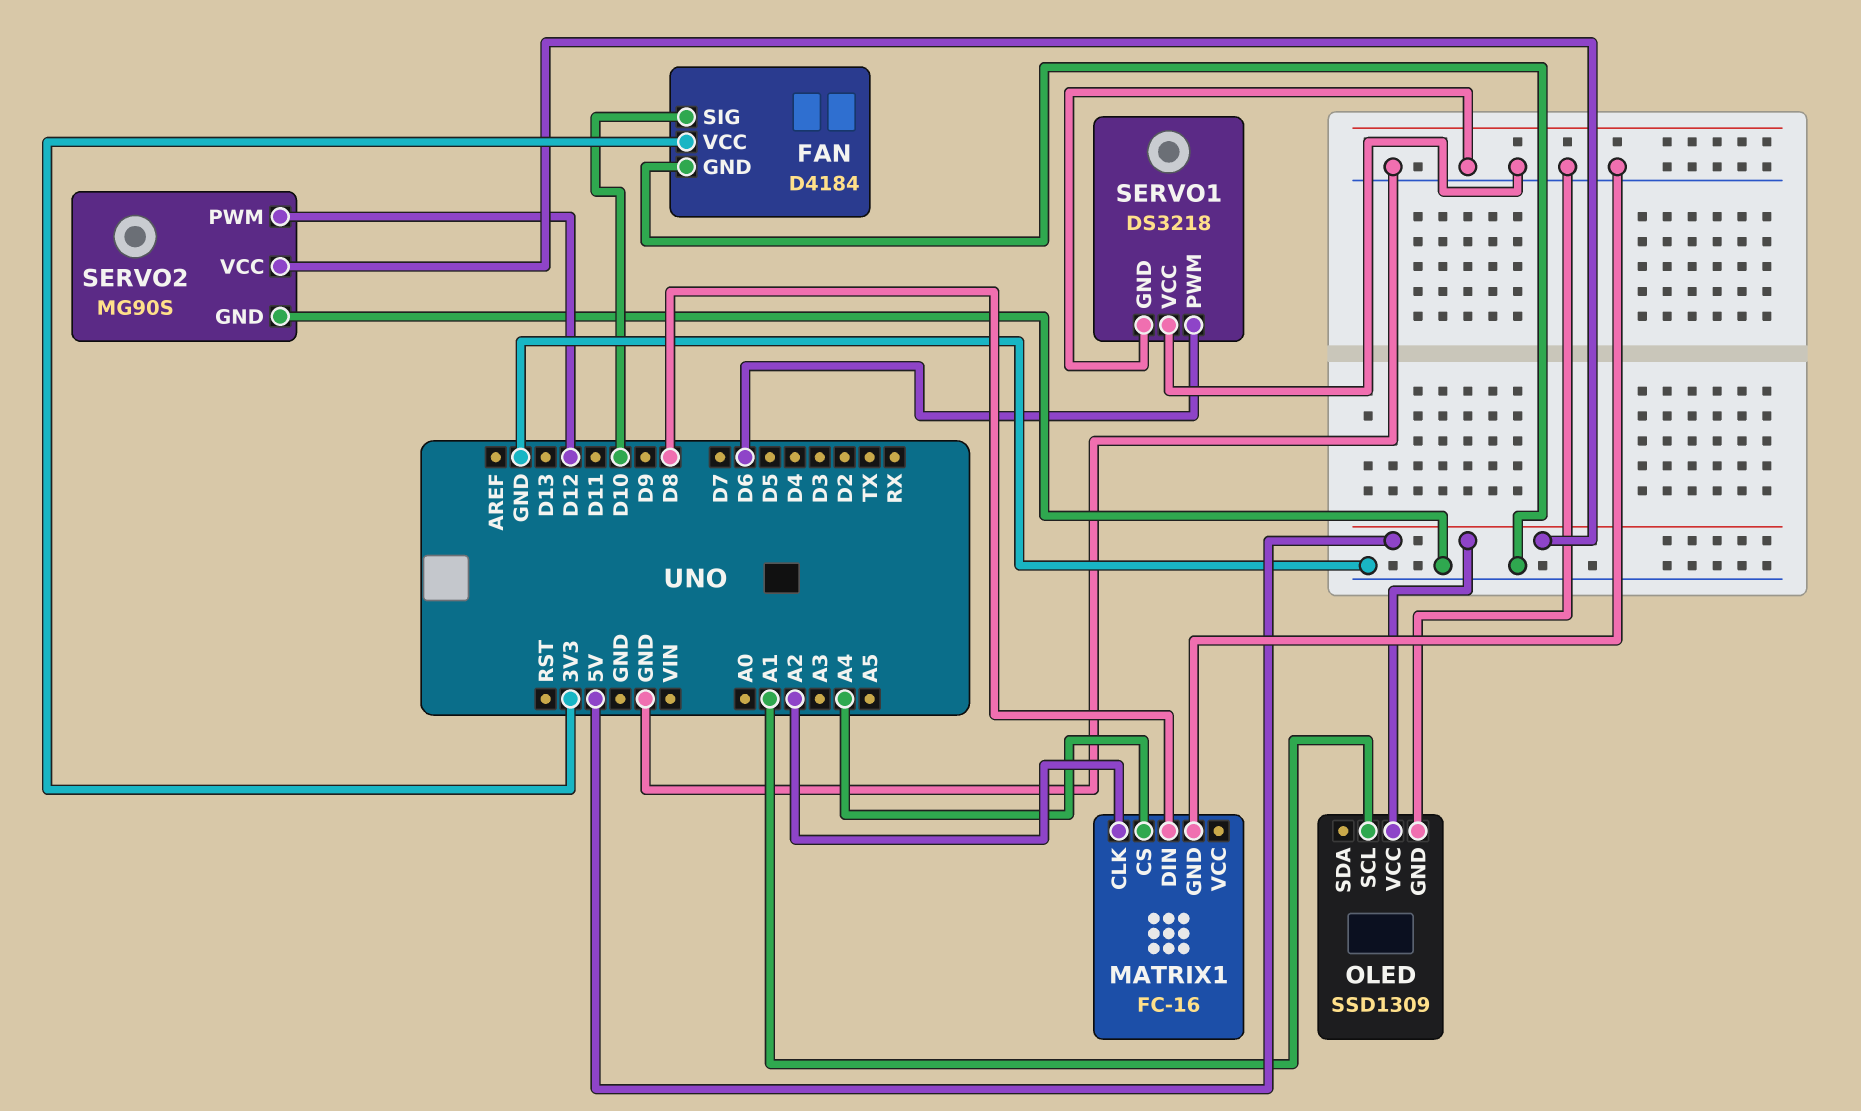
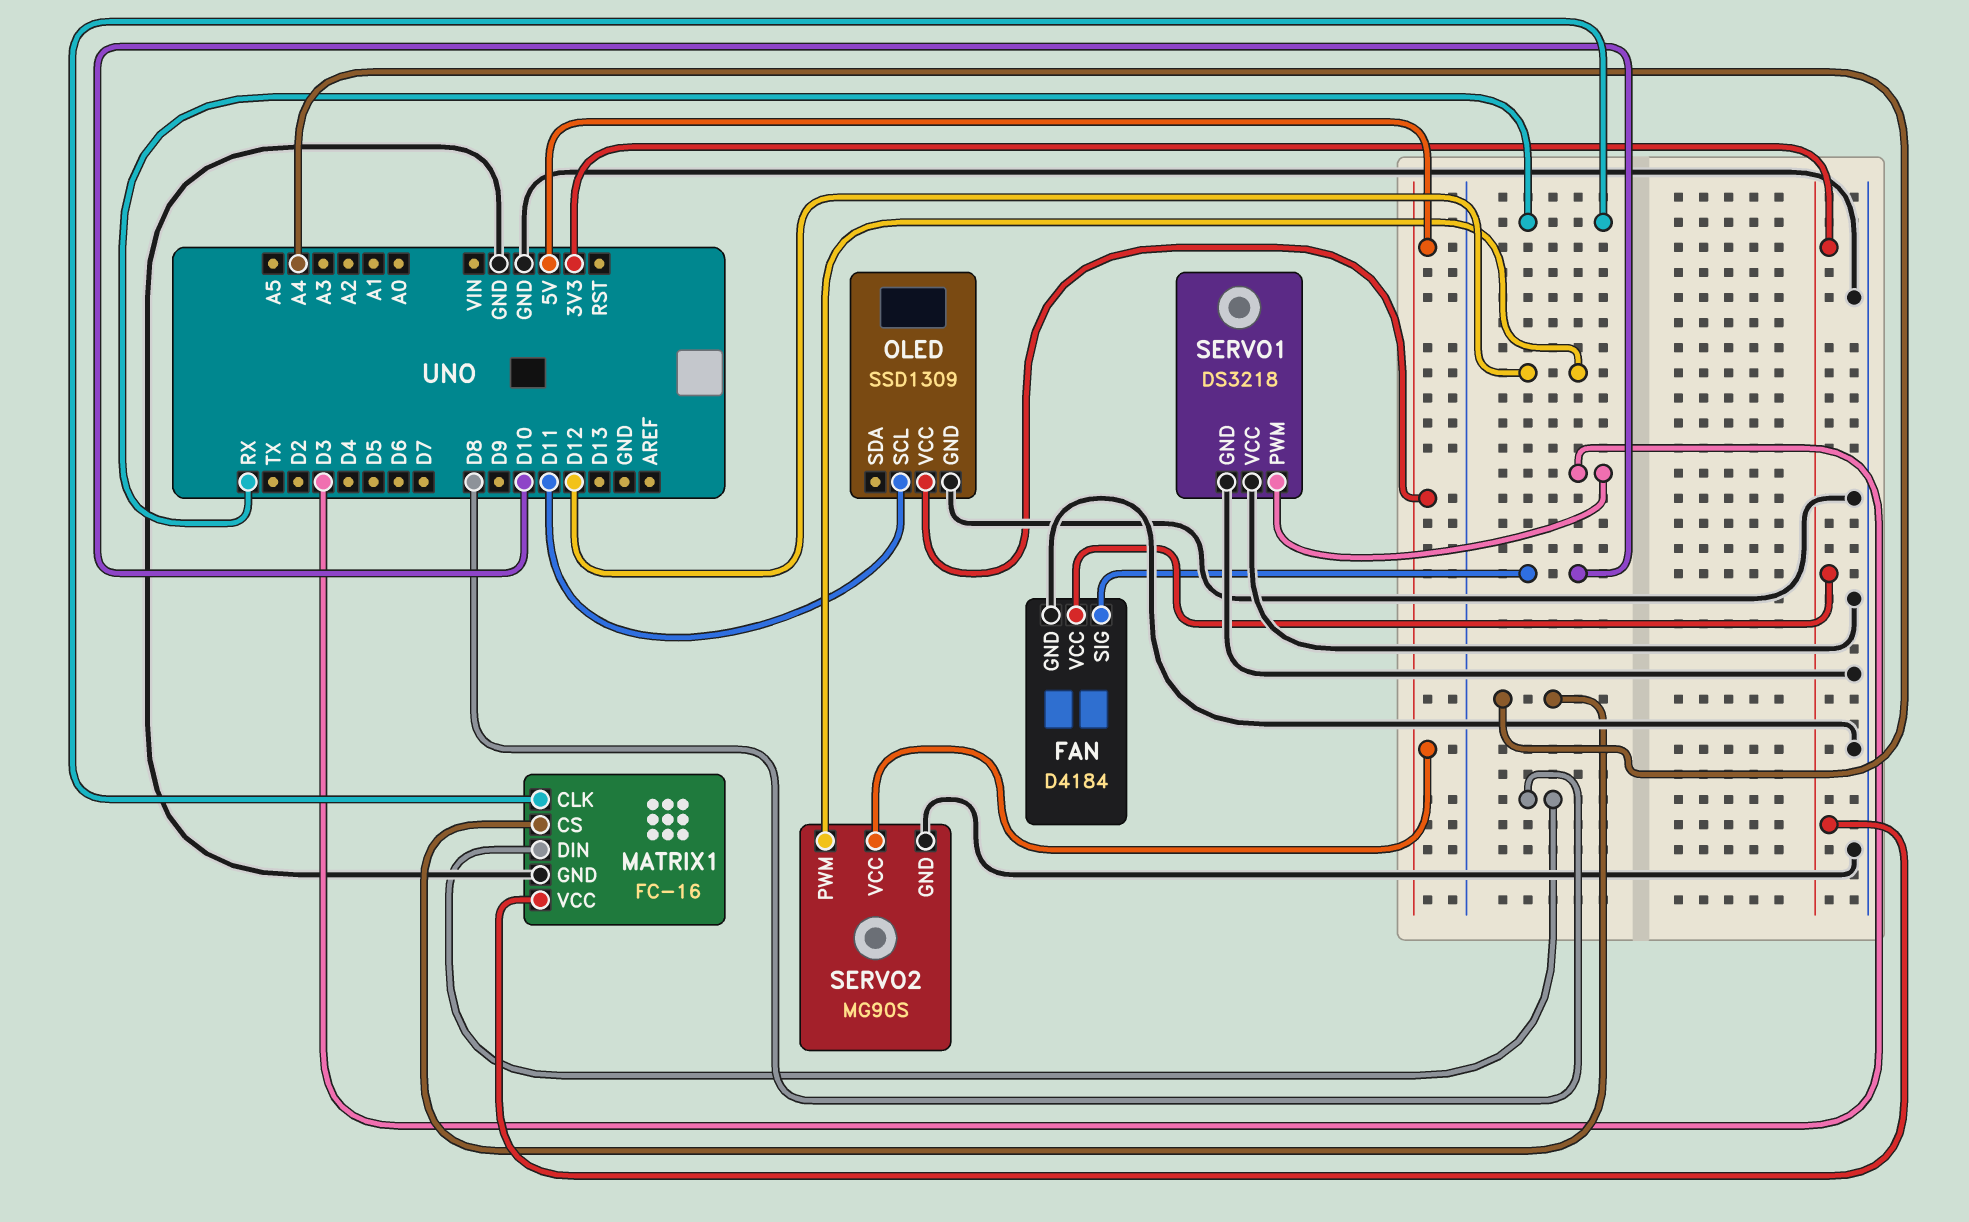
MATRIX1 pin CLK: A2 -> RX
MATRIX1 pin VCC: none -> 3V3
OLED pin SCL: A1 -> D11
SERVO1 pin PWM: D6 -> D3

